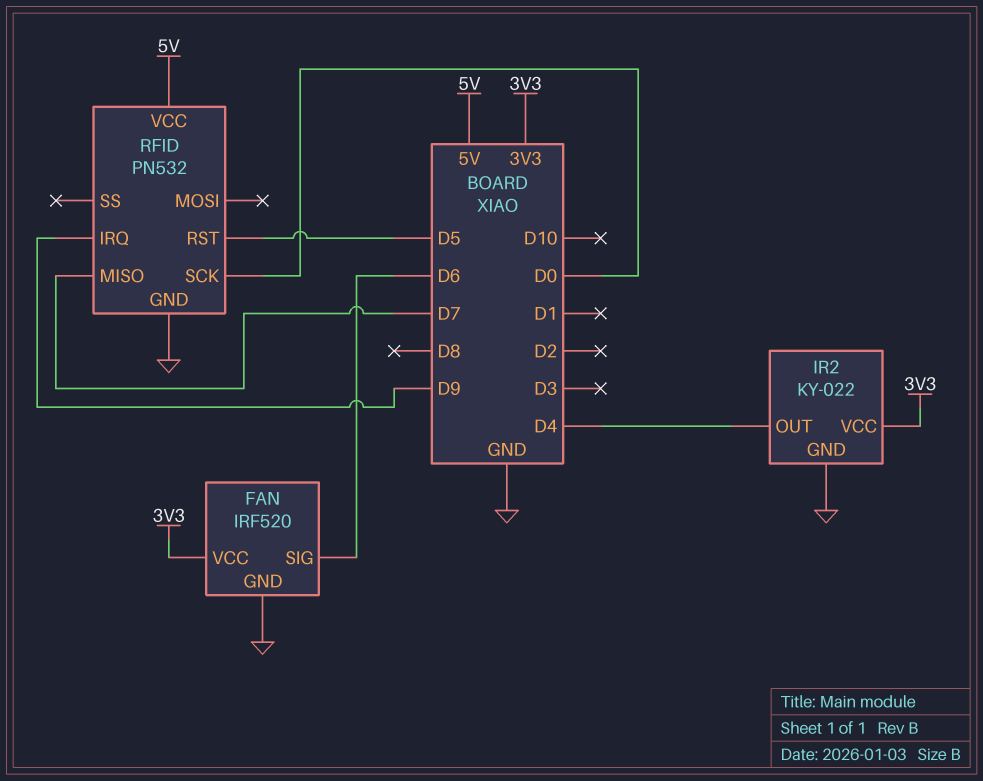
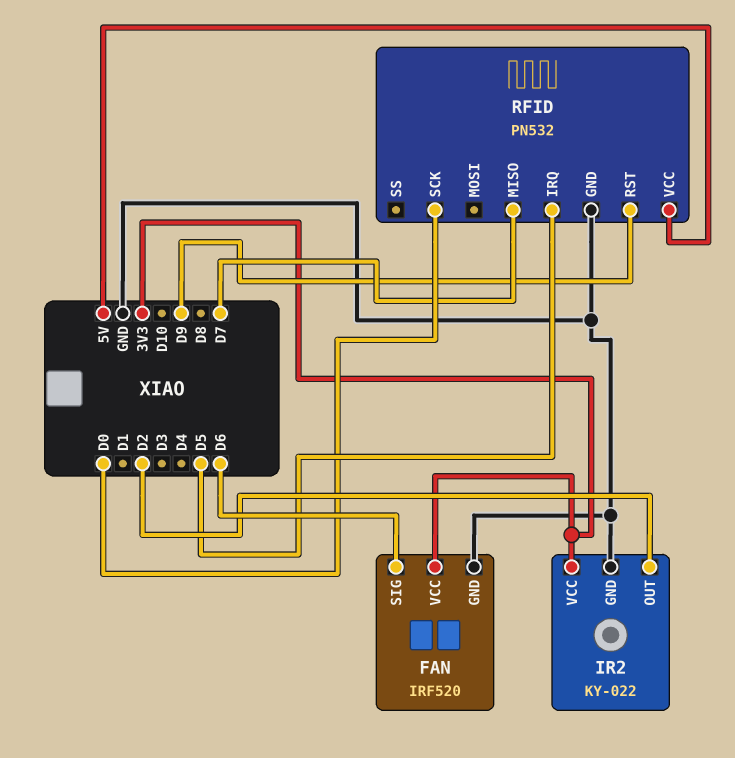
IR2 pin OUT: D4 -> D2
RFID pin IRQ: D9 -> D5
RFID pin RST: D5 -> D9

